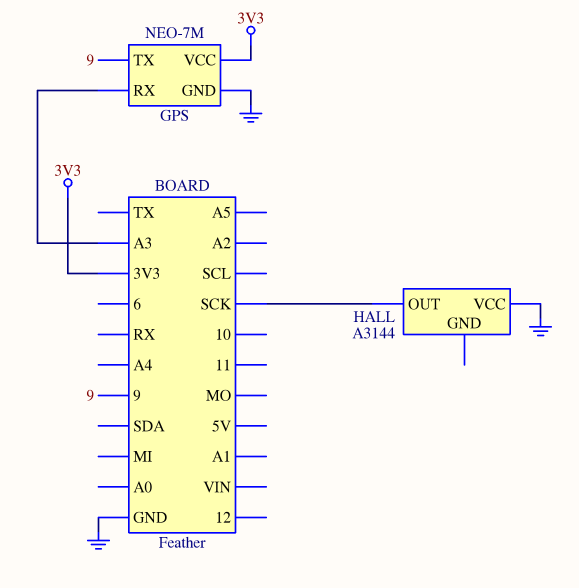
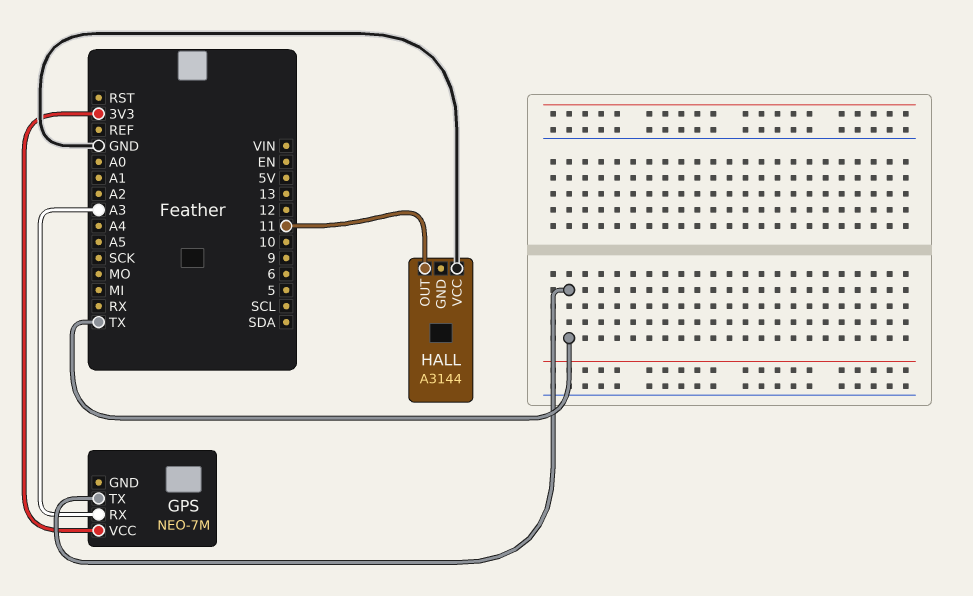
GPS pin GND: GND -> none
GPS pin TX: 9 -> TX
HALL pin OUT: SCK -> 11

